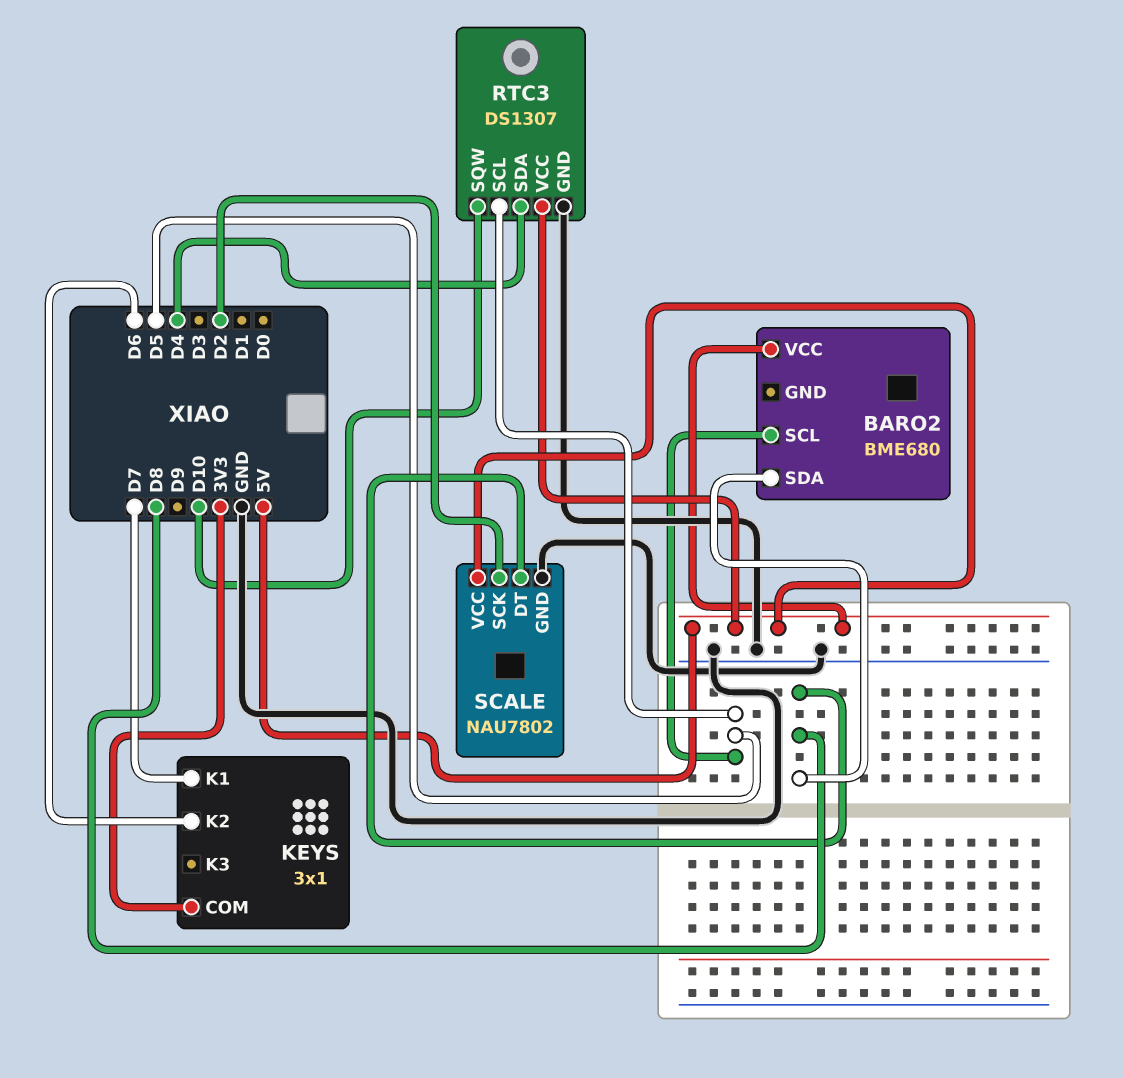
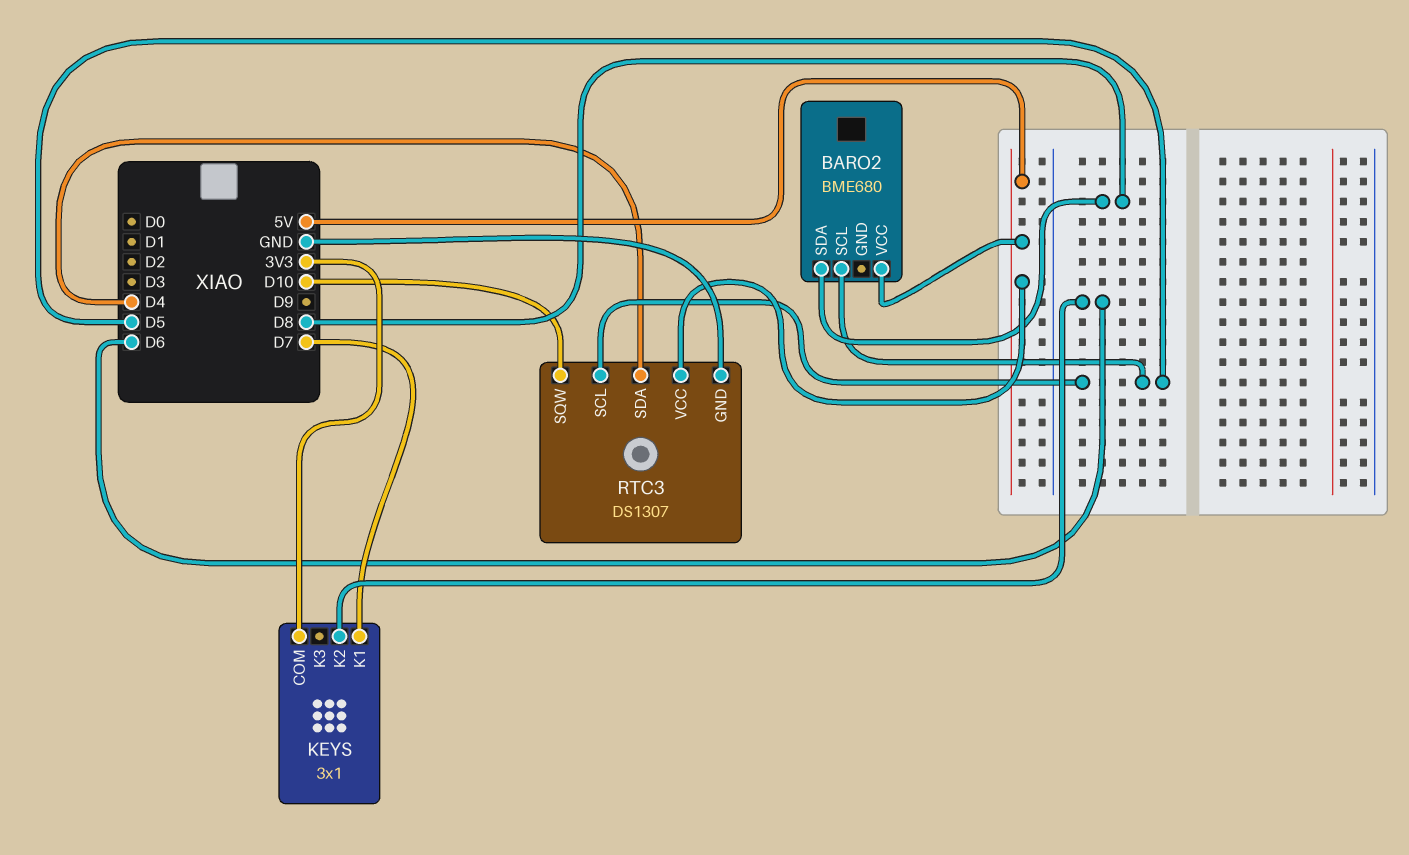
SCALE: NAU7802 -> none
SCALE pin DT: D8 -> none
SCALE pin GND: GND -> none
SCALE pin SCK: D2 -> none
SCALE pin VCC: 5V -> none

